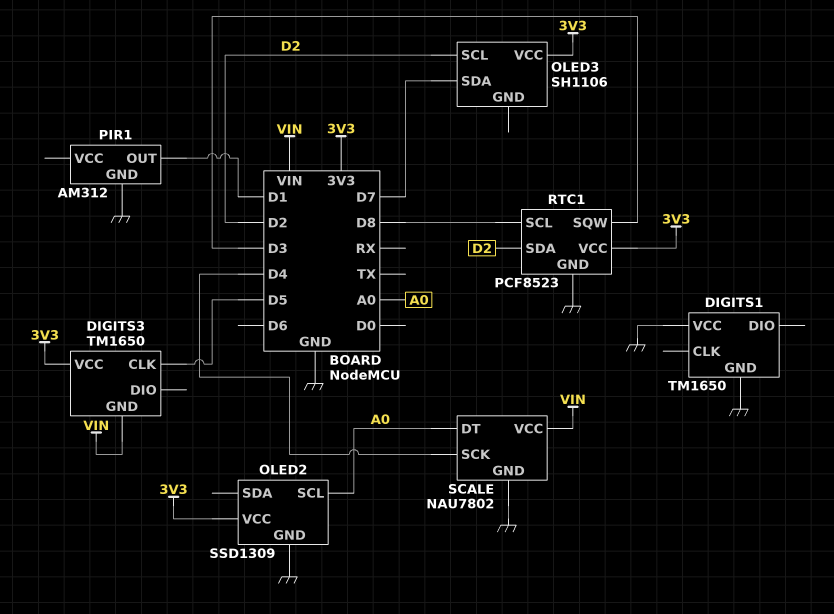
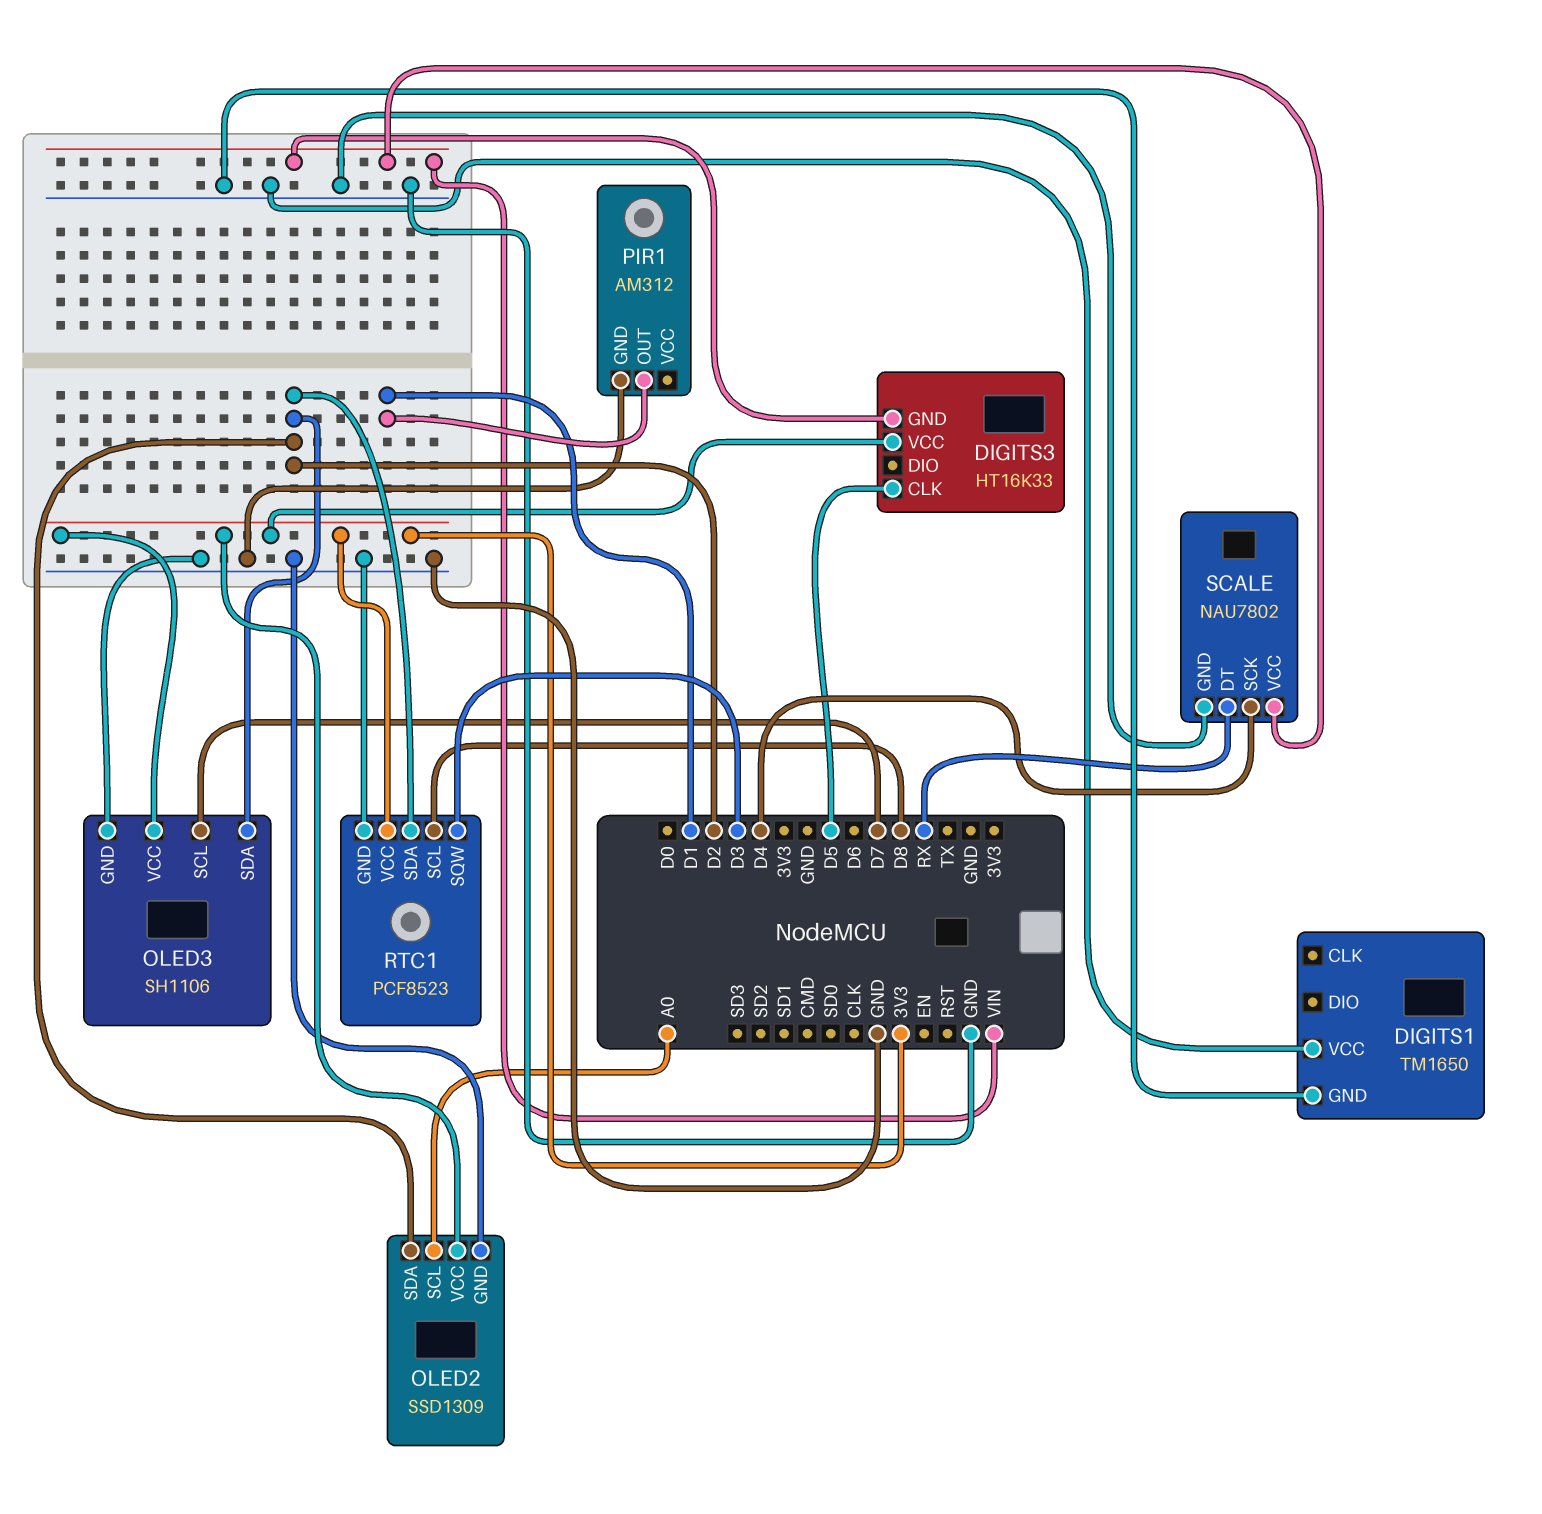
DIGITS3: TM1650 -> HT16K33
OLED2 pin SDA: none -> D2
OLED3 pin GND: none -> GND
OLED3 pin SCL: D2 -> D7
OLED3 pin SDA: D7 -> D2
SCALE pin DT: A0 -> RX

